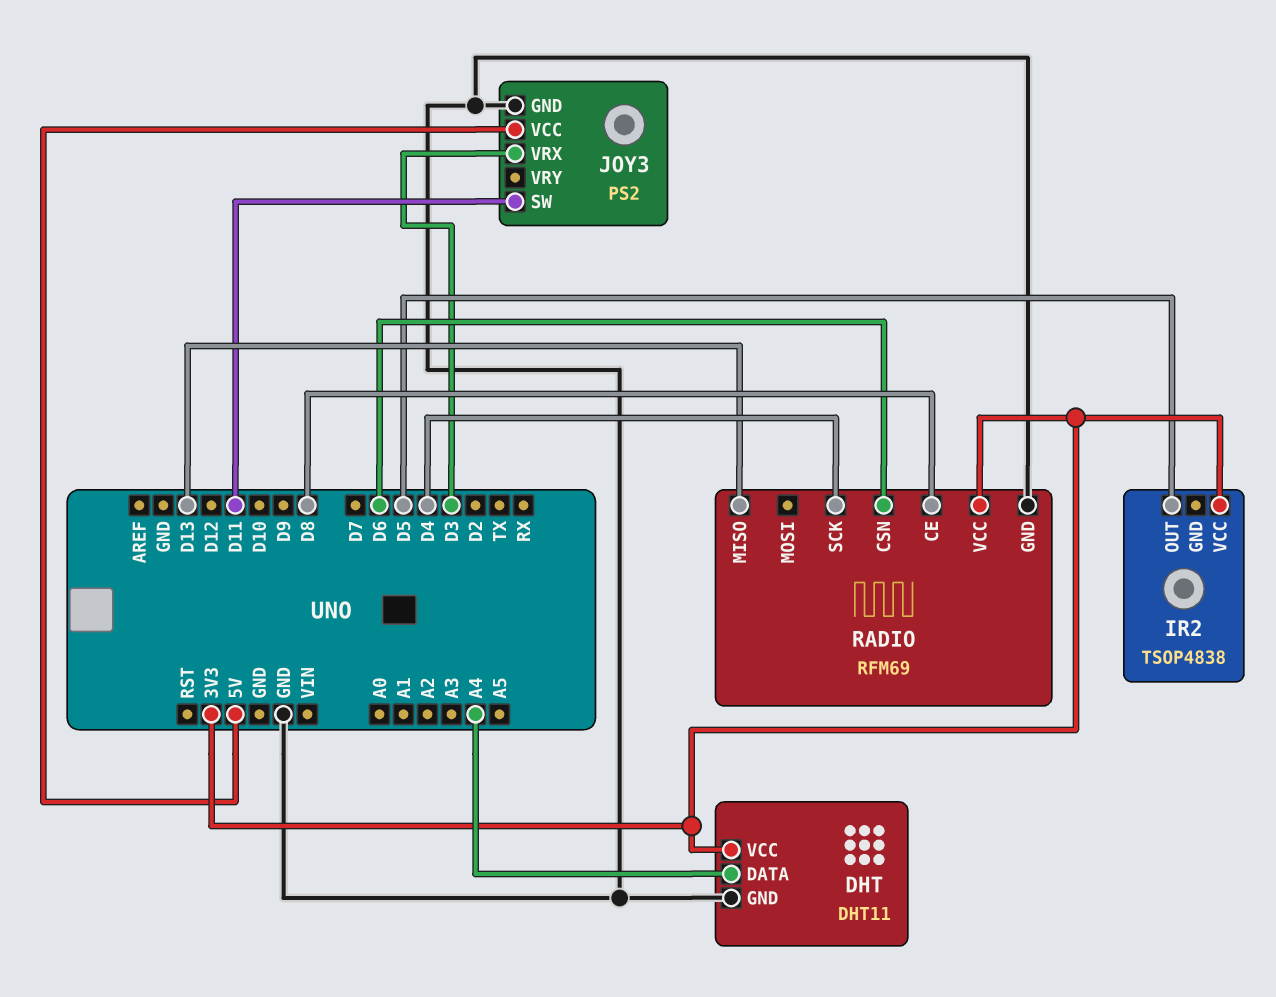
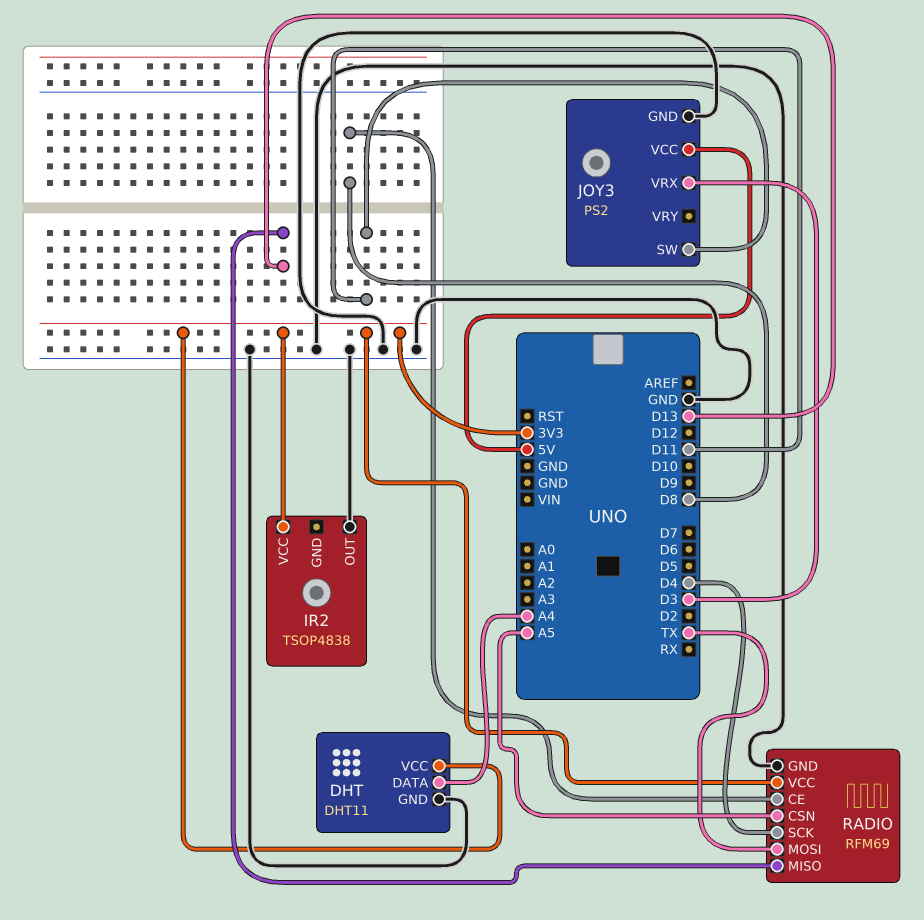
IR2 pin OUT: D5 -> GND
RADIO pin CSN: D6 -> A5
RADIO pin MOSI: none -> TX

